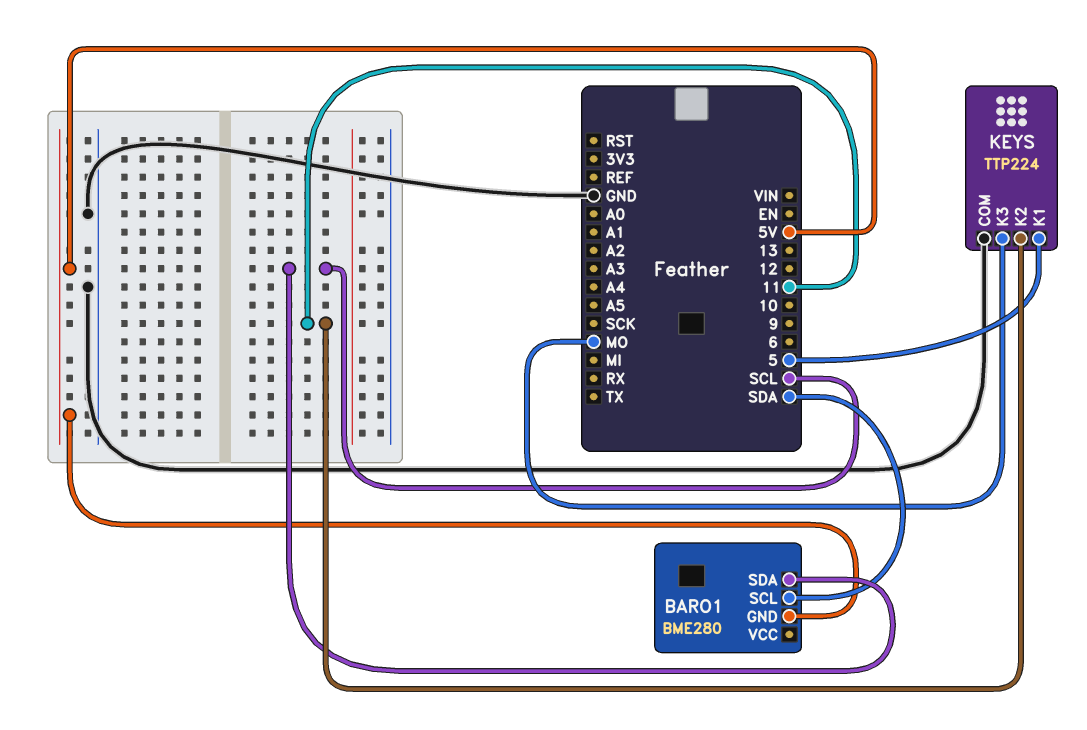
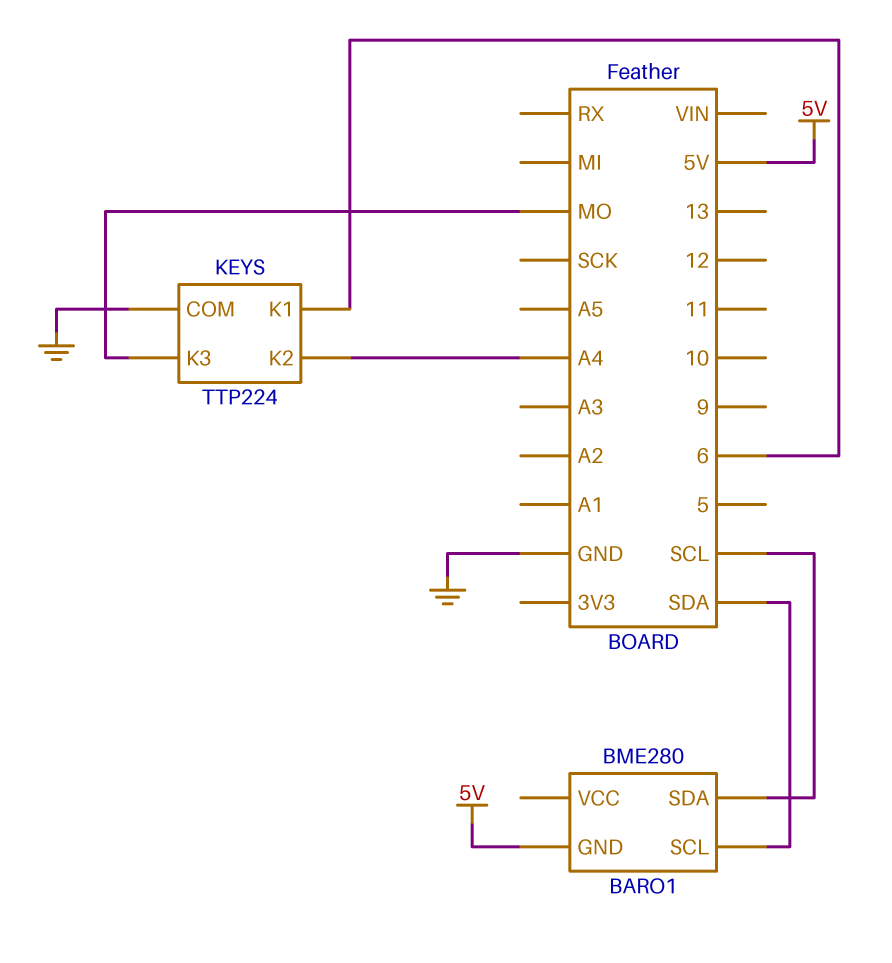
KEYS pin K1: 5 -> 6
KEYS pin K2: 11 -> A4

